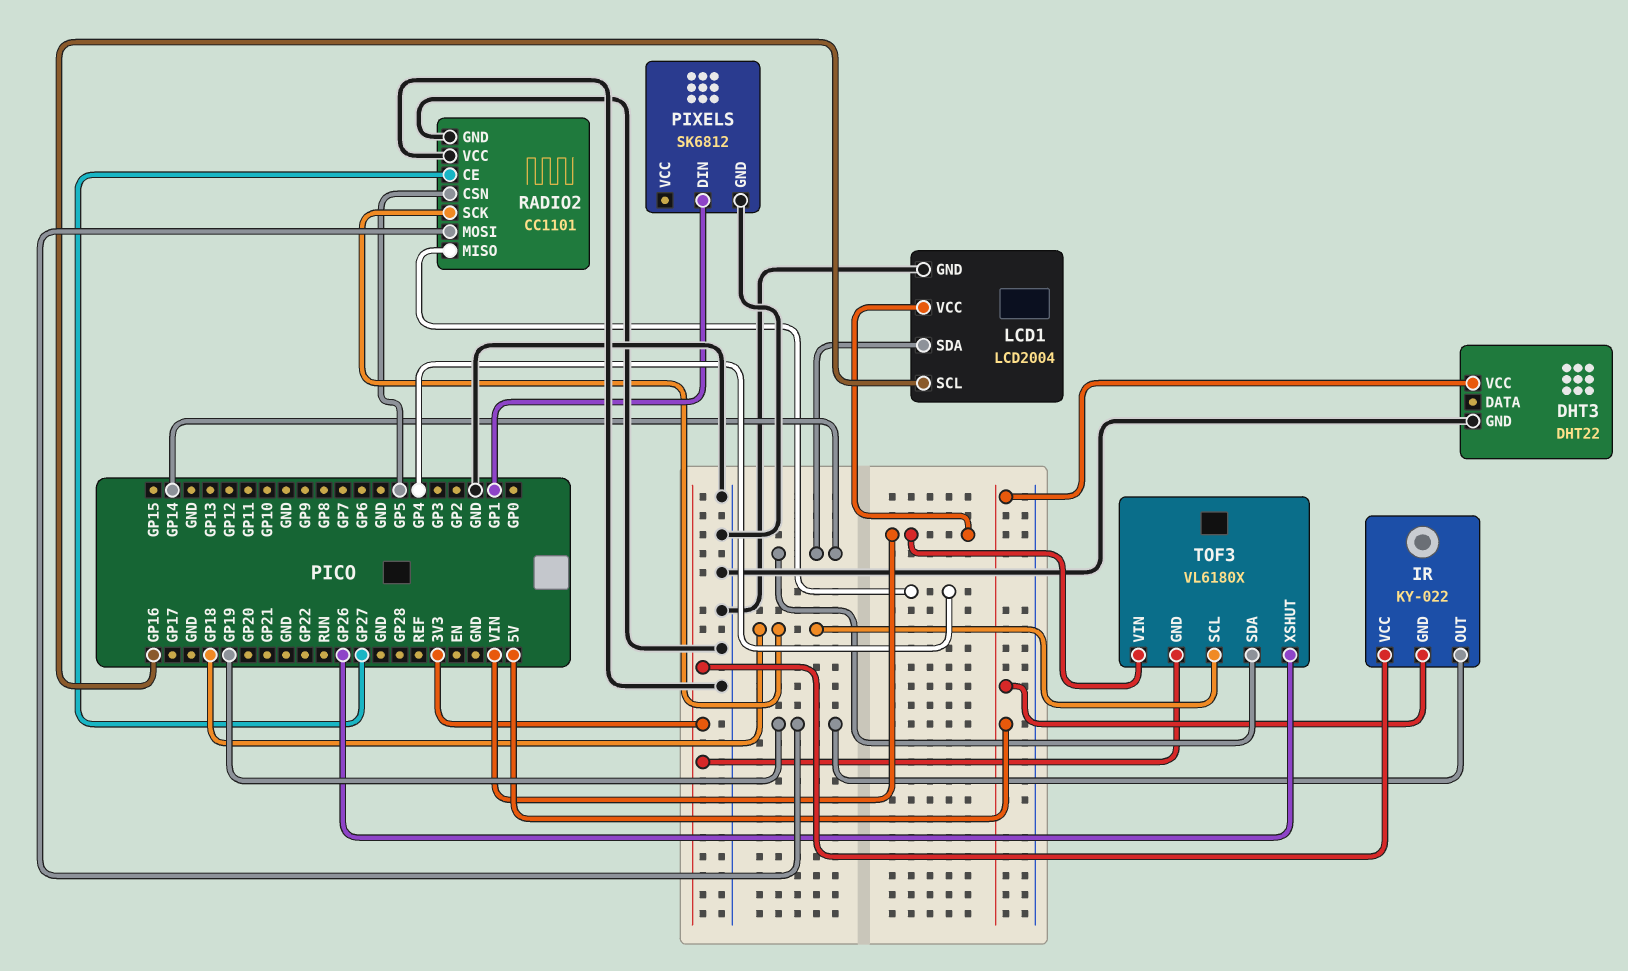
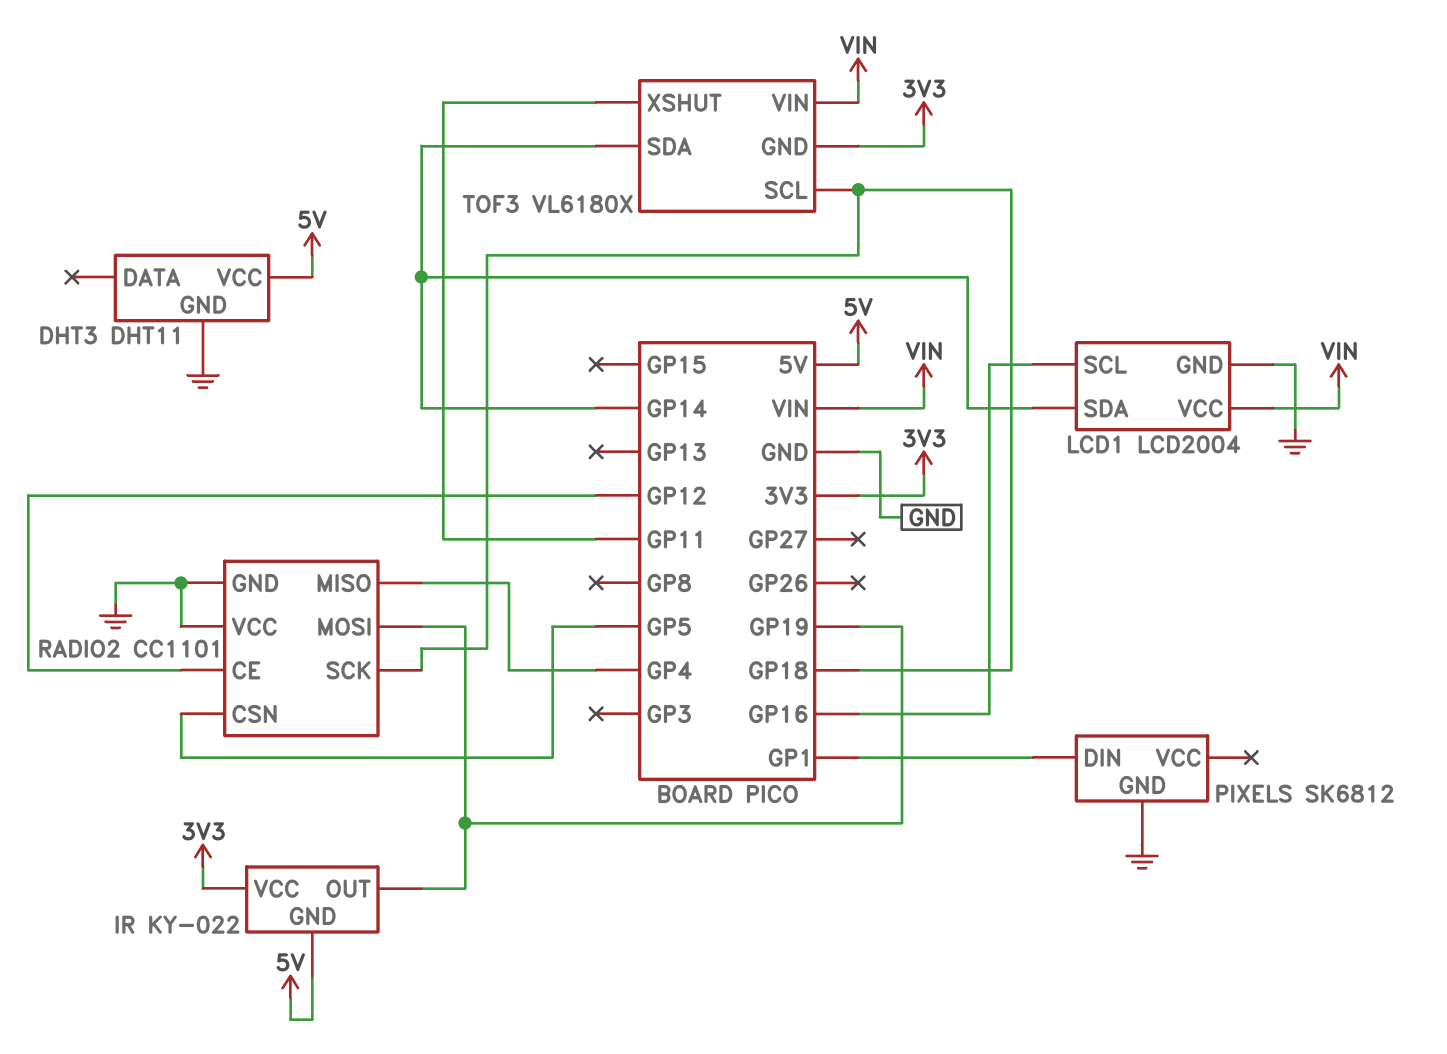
DHT3: DHT22 -> DHT11
RADIO2 pin CE: GP27 -> GP12
TOF3 pin XSHUT: GP26 -> GP11

